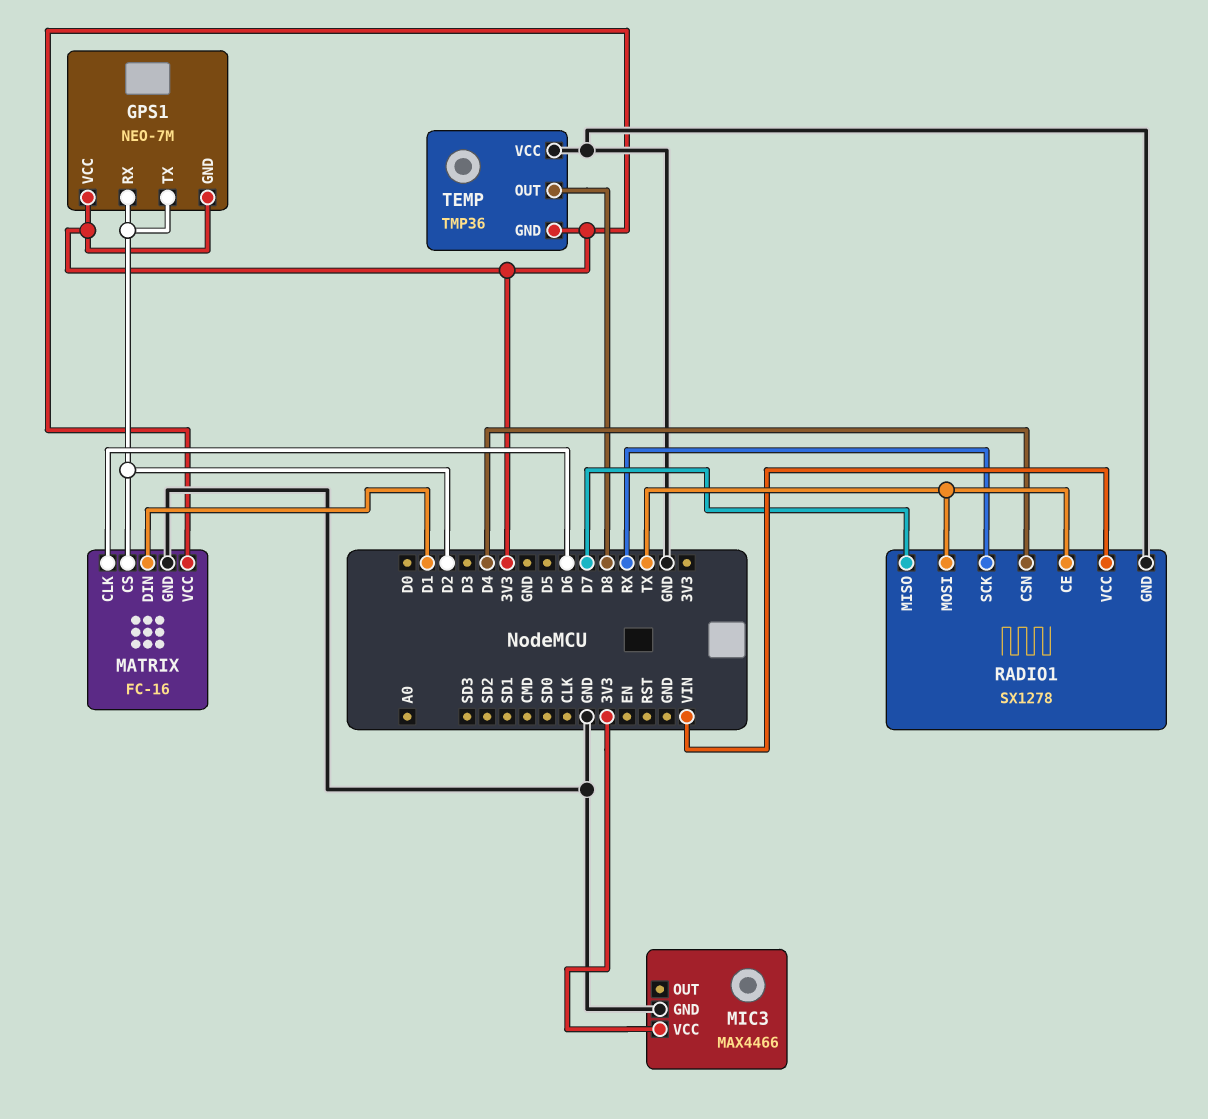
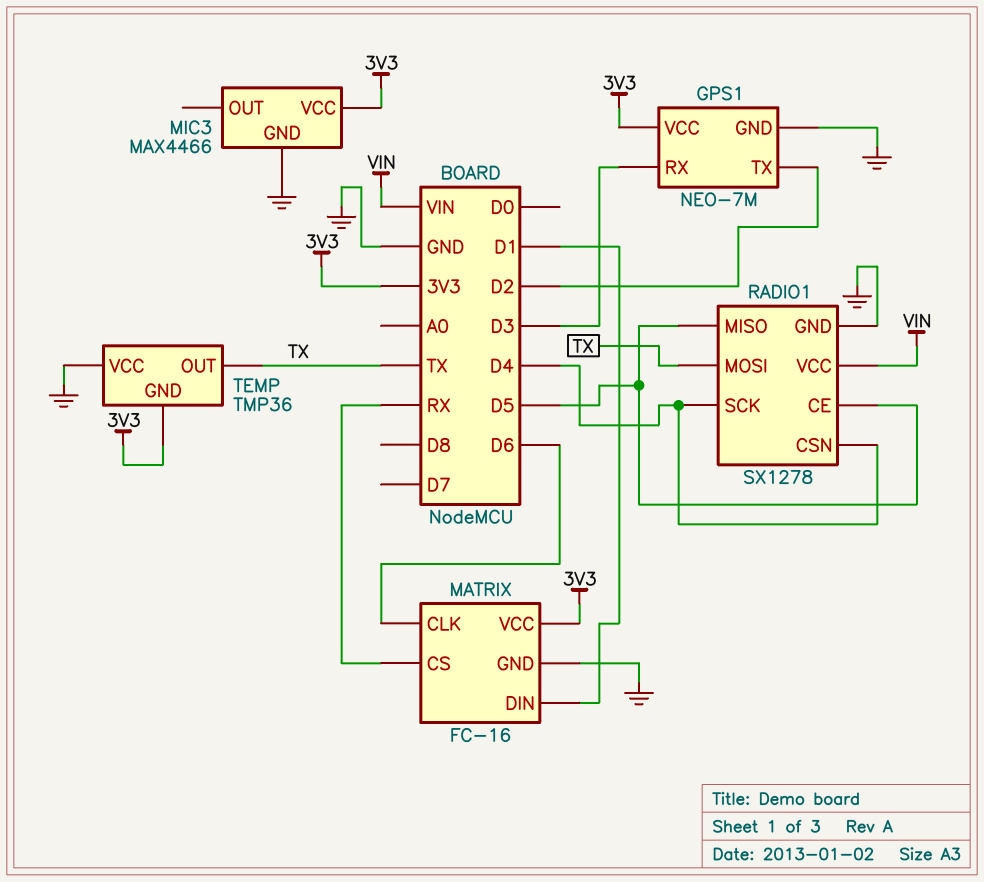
GPS1 pin GND: 3V3 -> GND
GPS1 pin RX: D2 -> D3
MATRIX pin CS: D2 -> RX
RADIO1 pin CE: TX -> D5
RADIO1 pin MISO: D7 -> D5
RADIO1 pin SCK: RX -> D4
TEMP pin OUT: D8 -> TX

